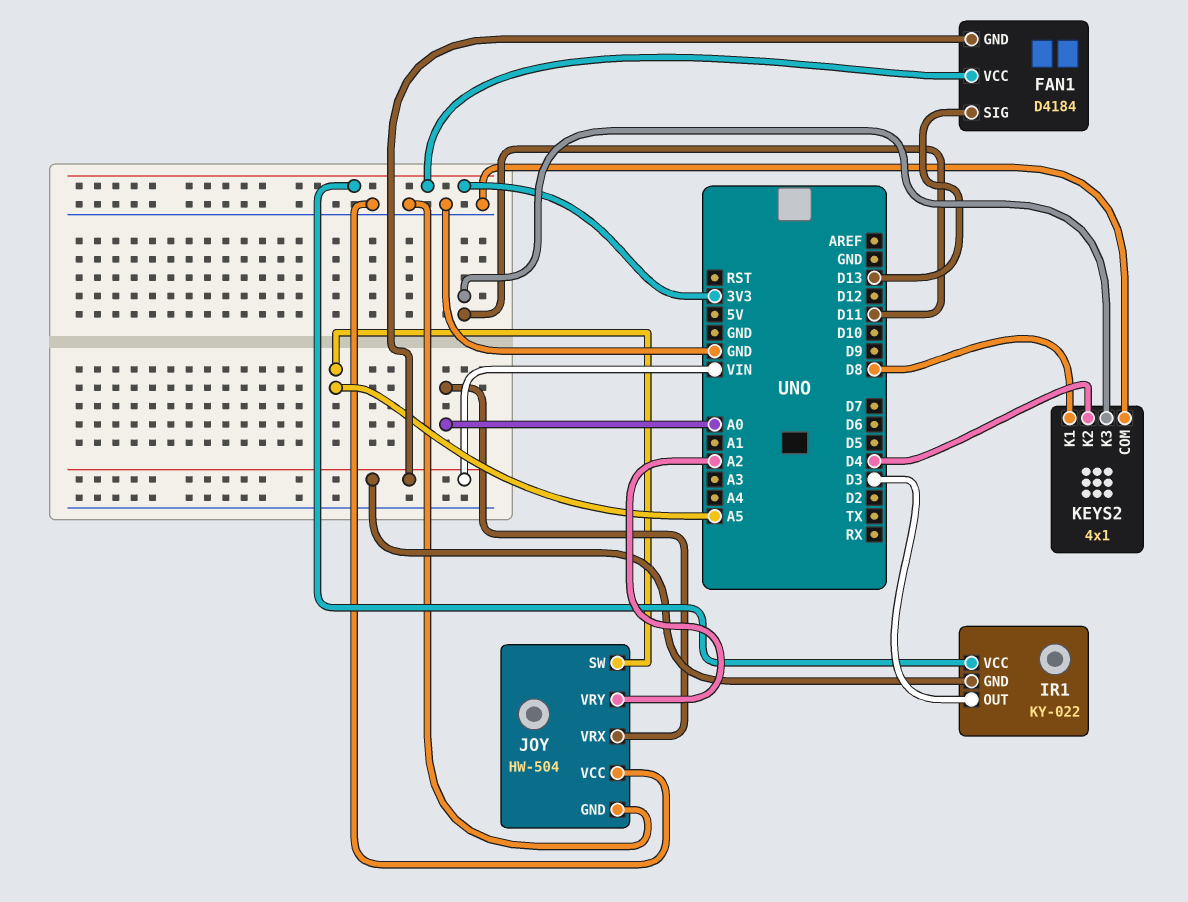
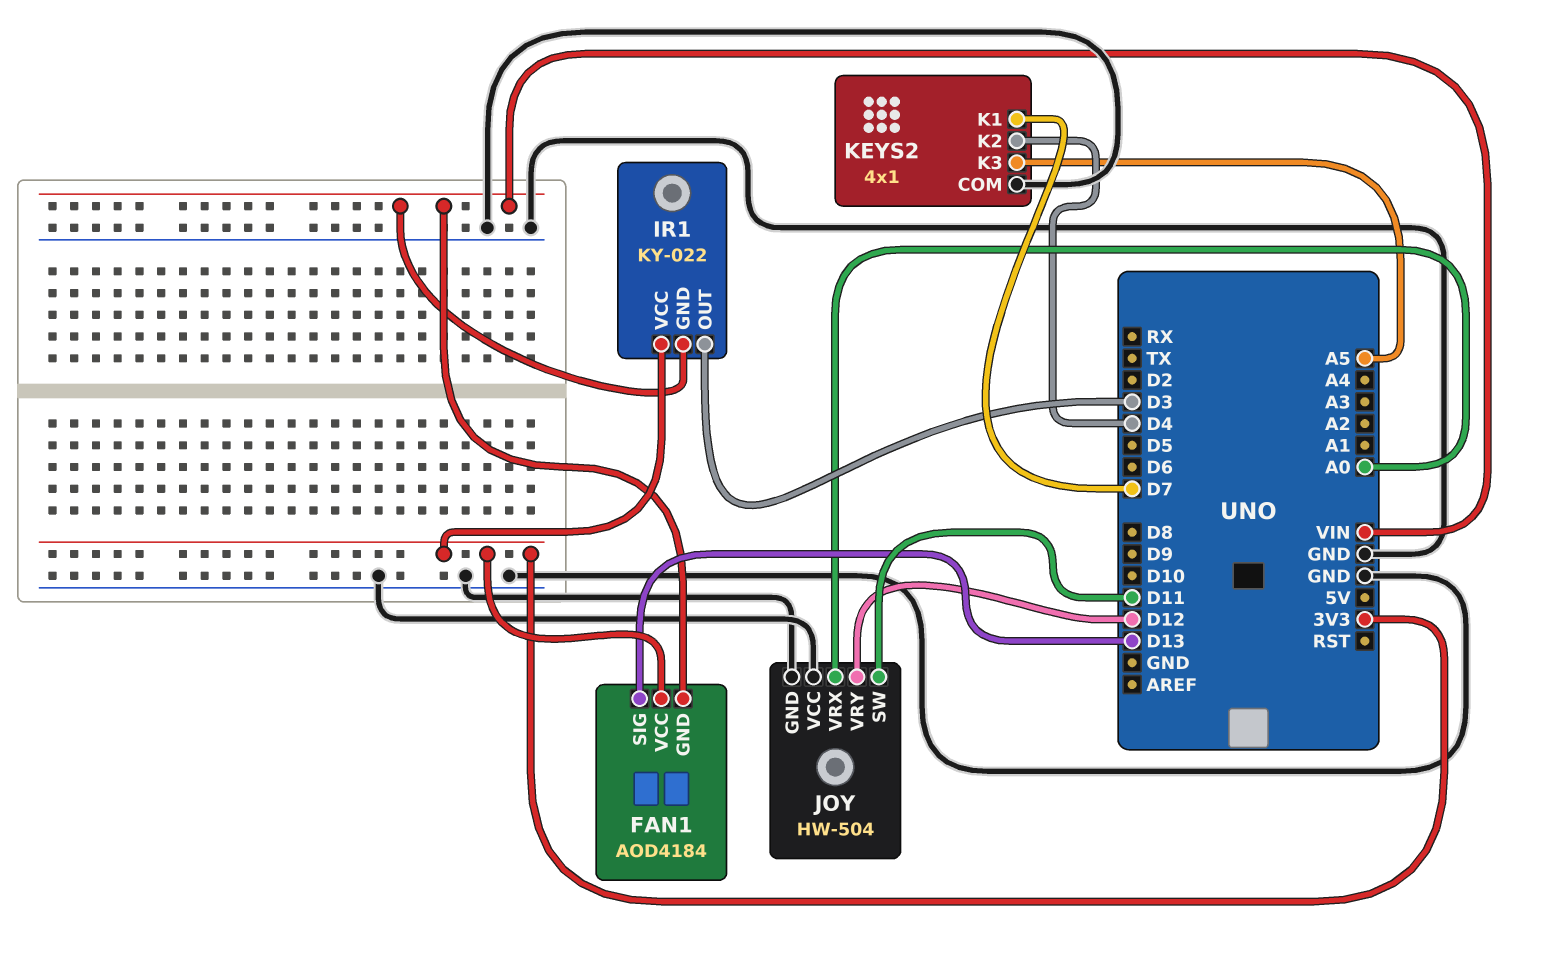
FAN1: D4184 -> AOD4184
JOY pin SW: A5 -> D11
JOY pin VRY: A2 -> D12
KEYS2 pin K1: D8 -> D7
KEYS2 pin K3: D11 -> A5

